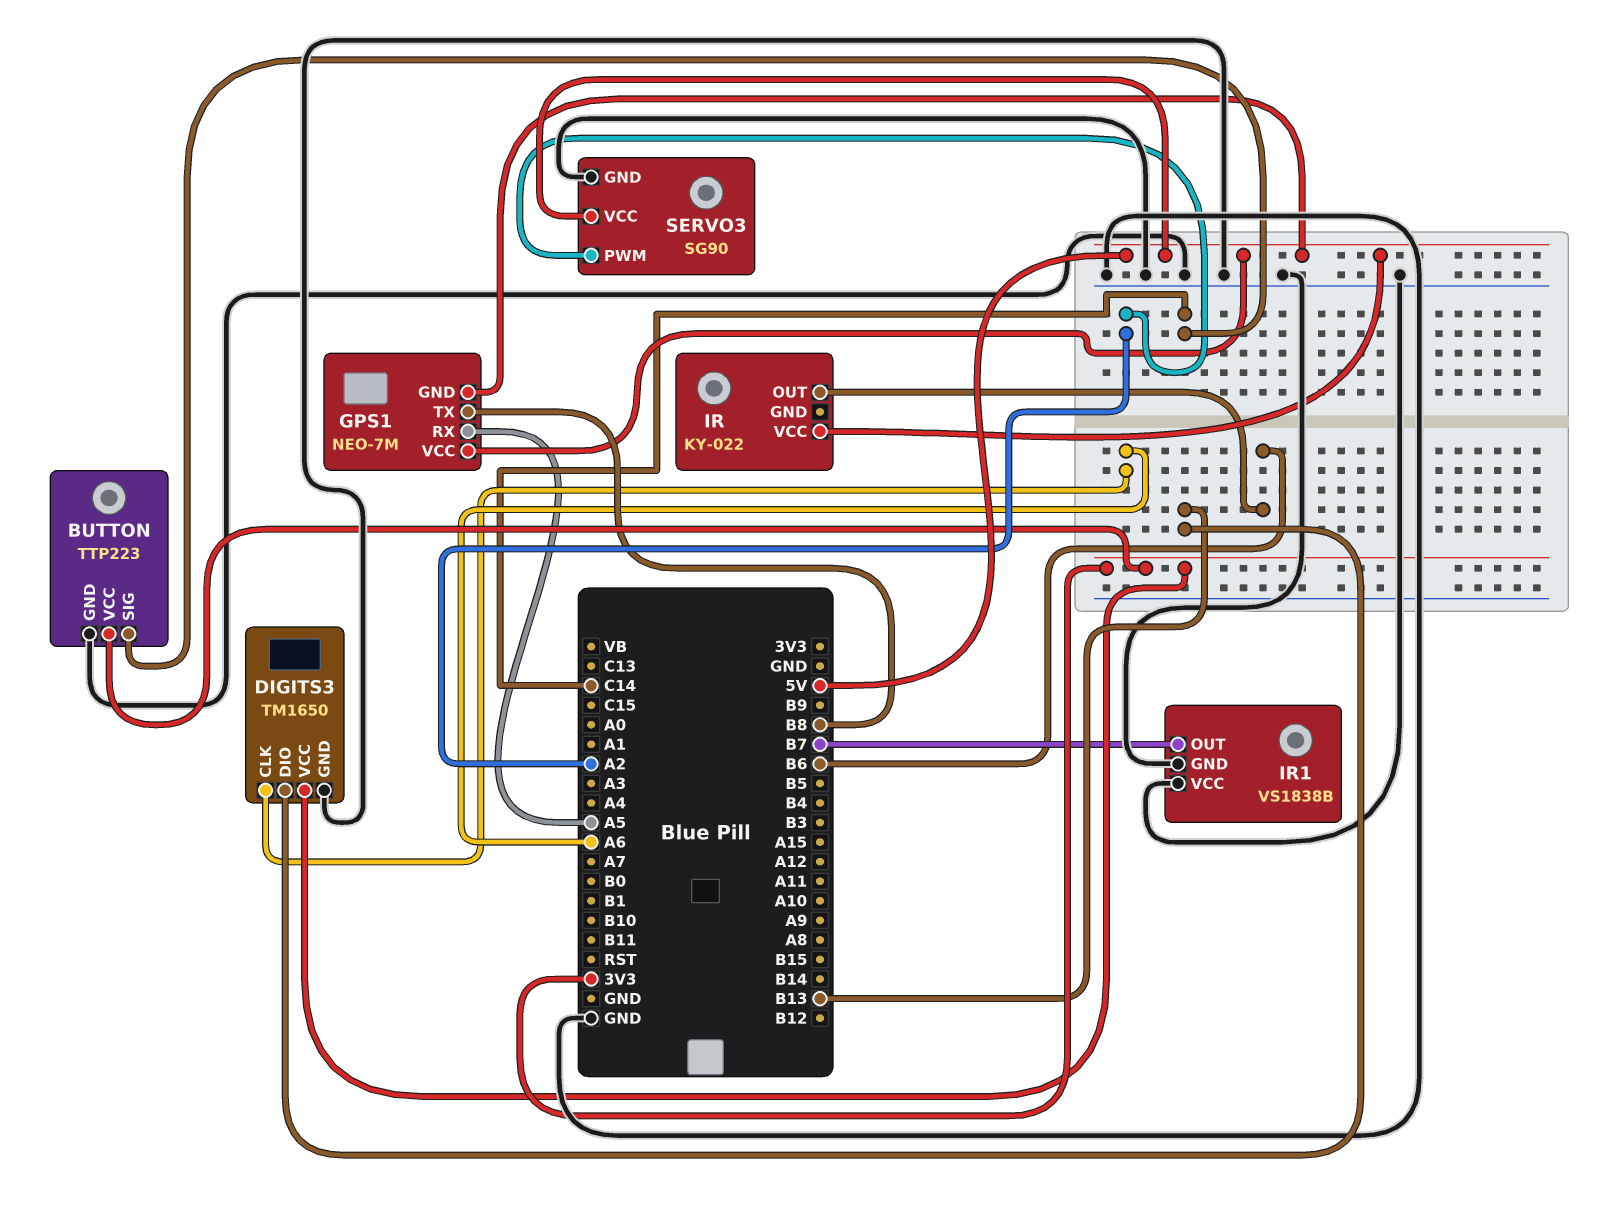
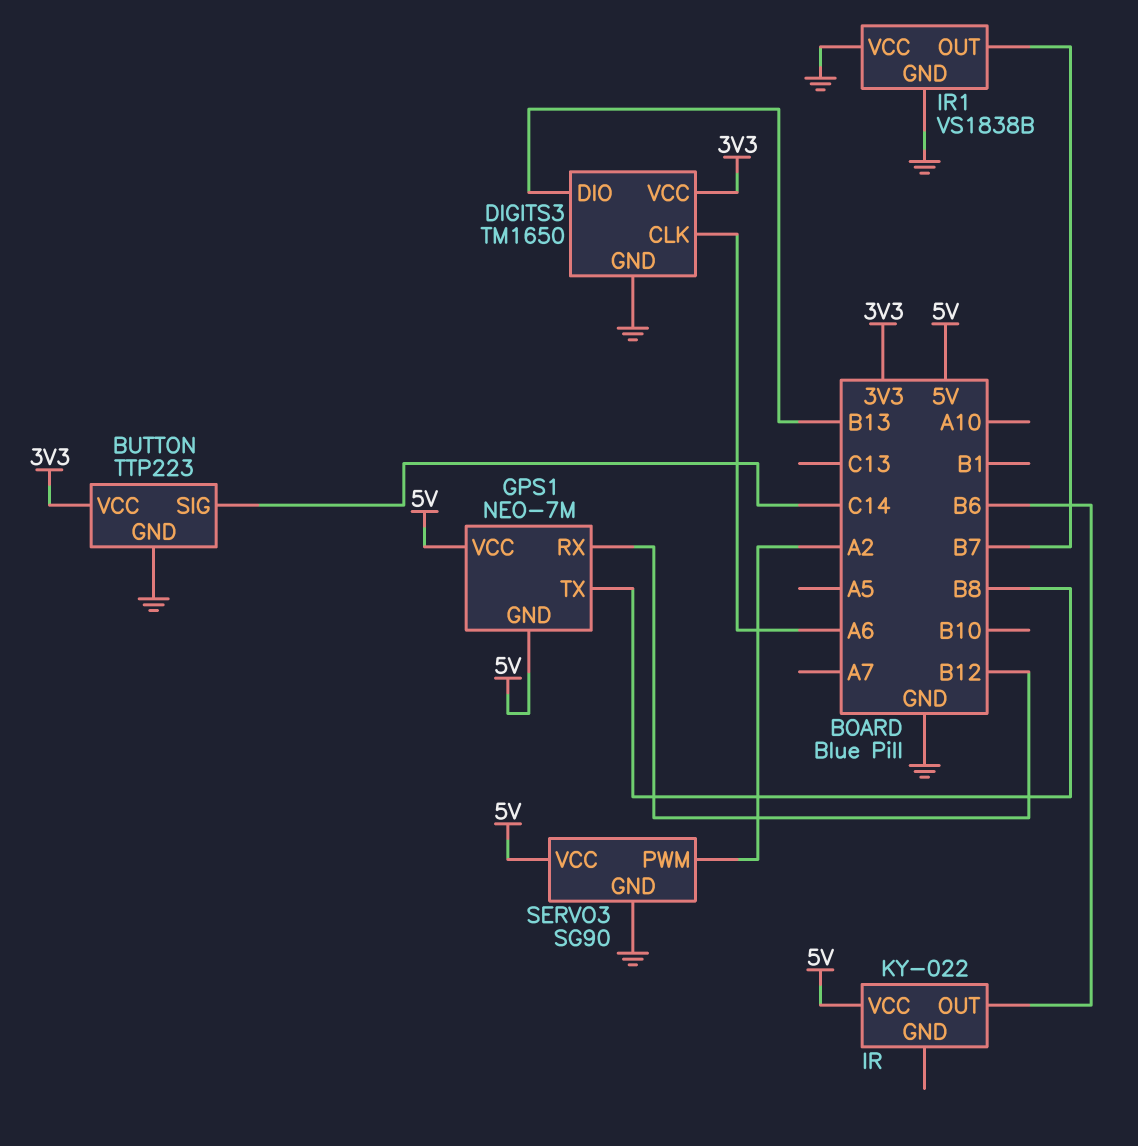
GPS1 pin RX: A5 -> B12

